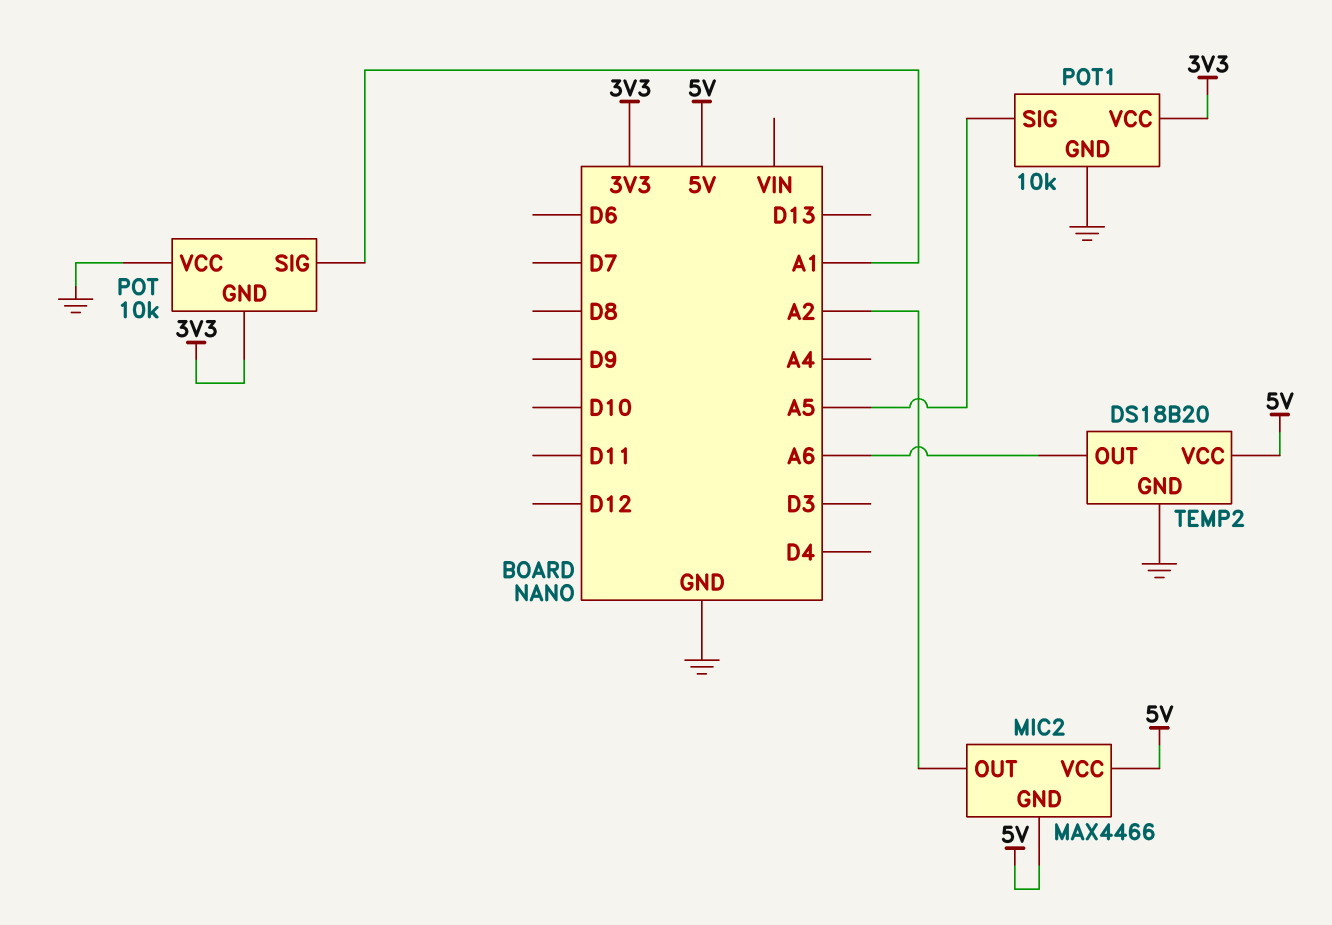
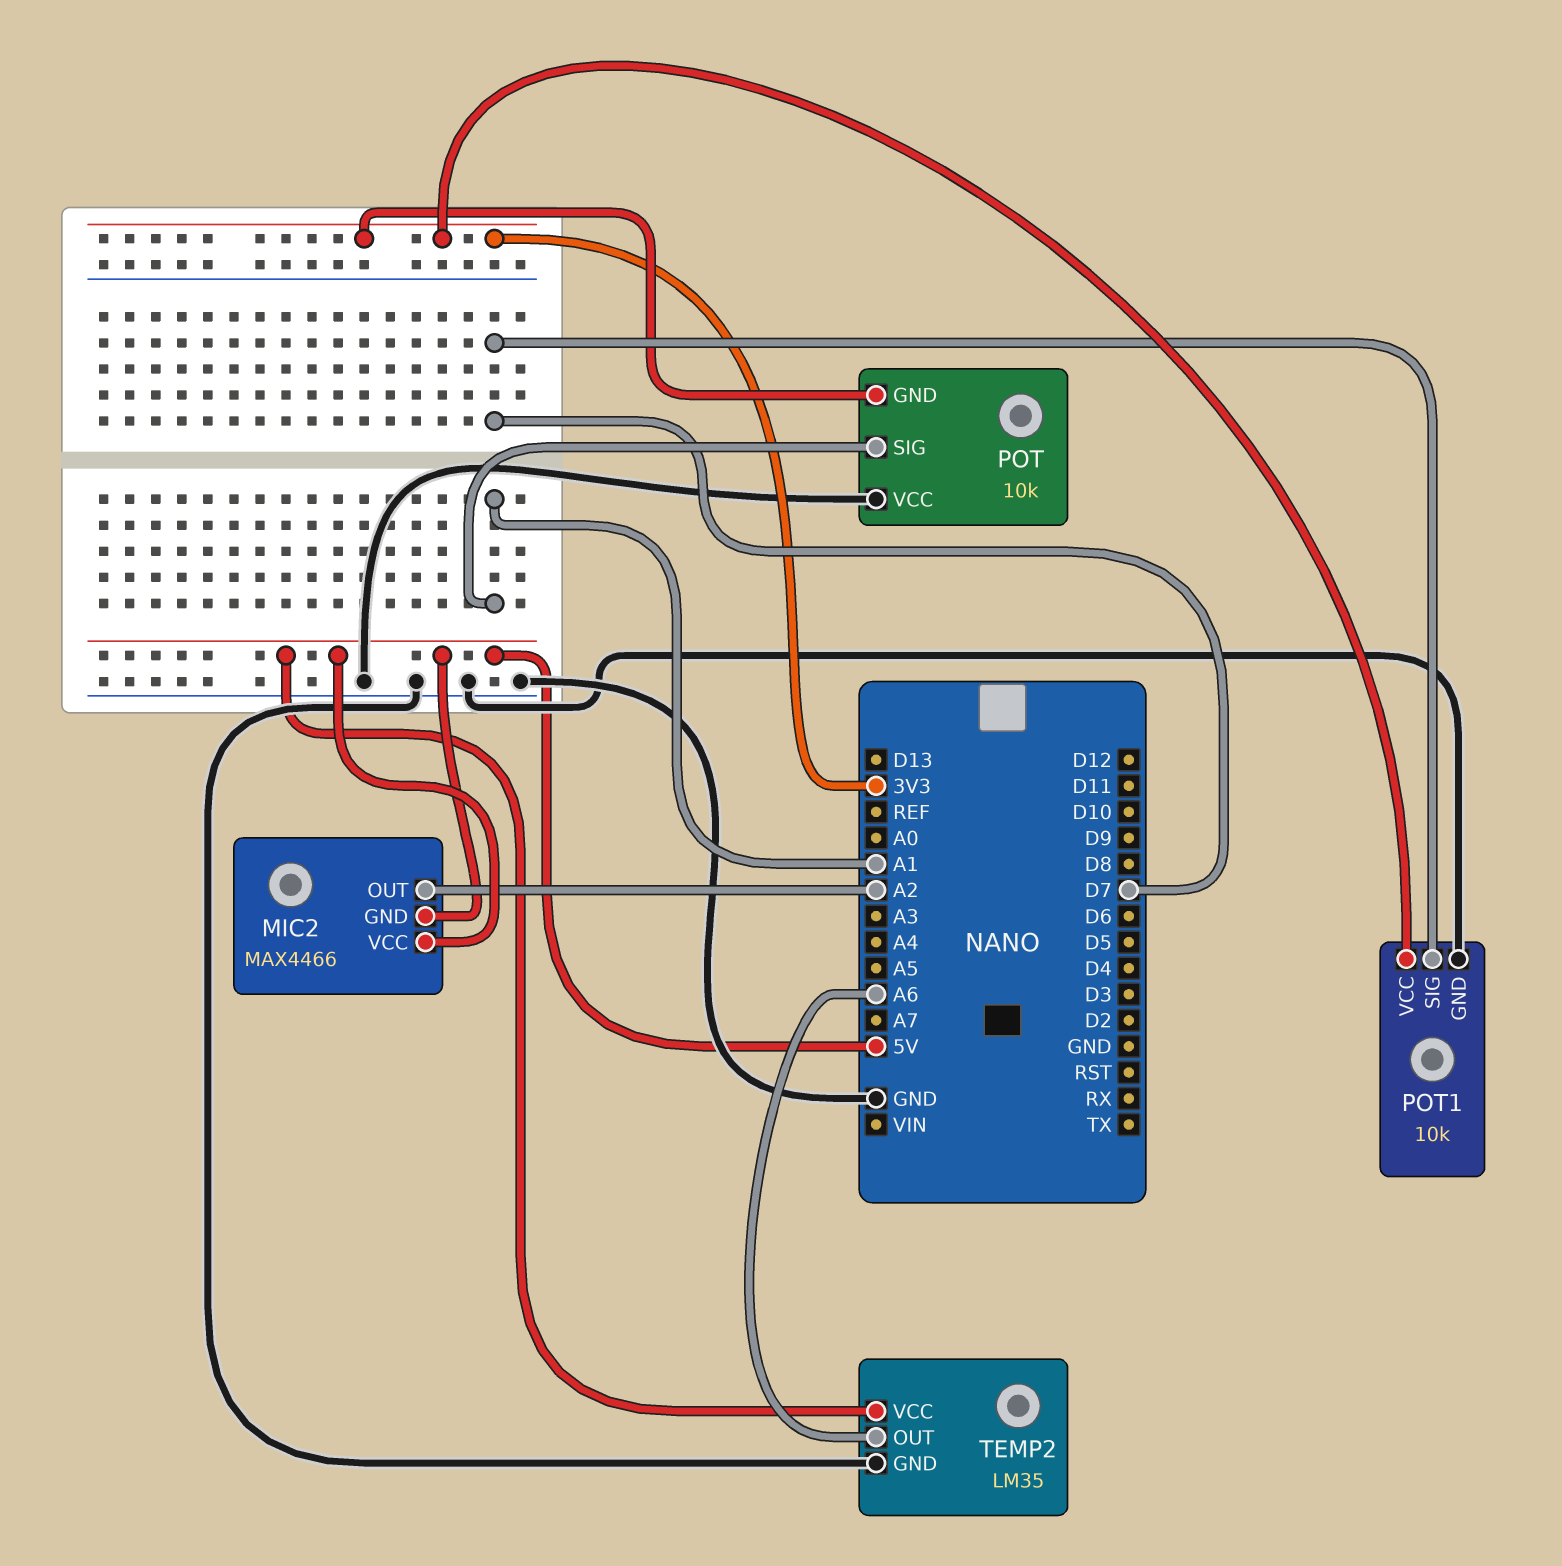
POT1 pin SIG: A5 -> D7
TEMP2: DS18B20 -> LM35

